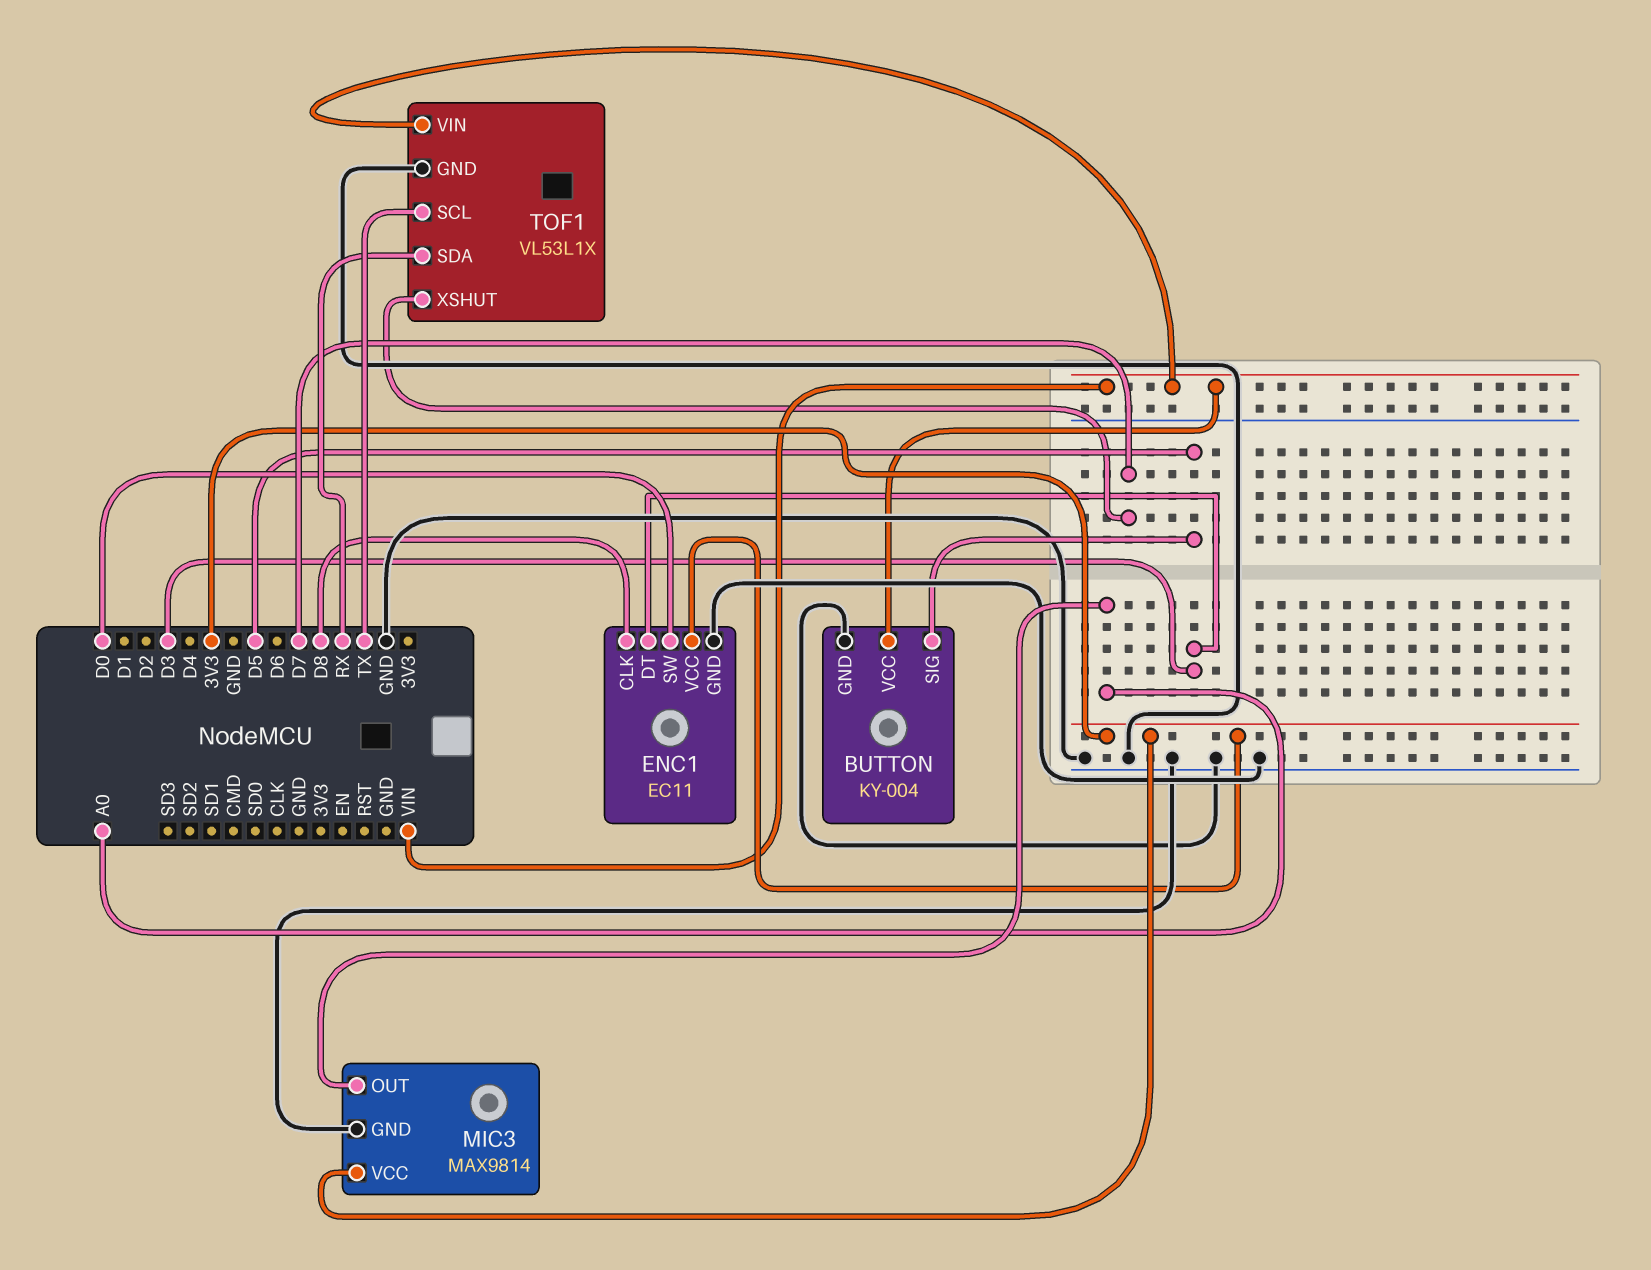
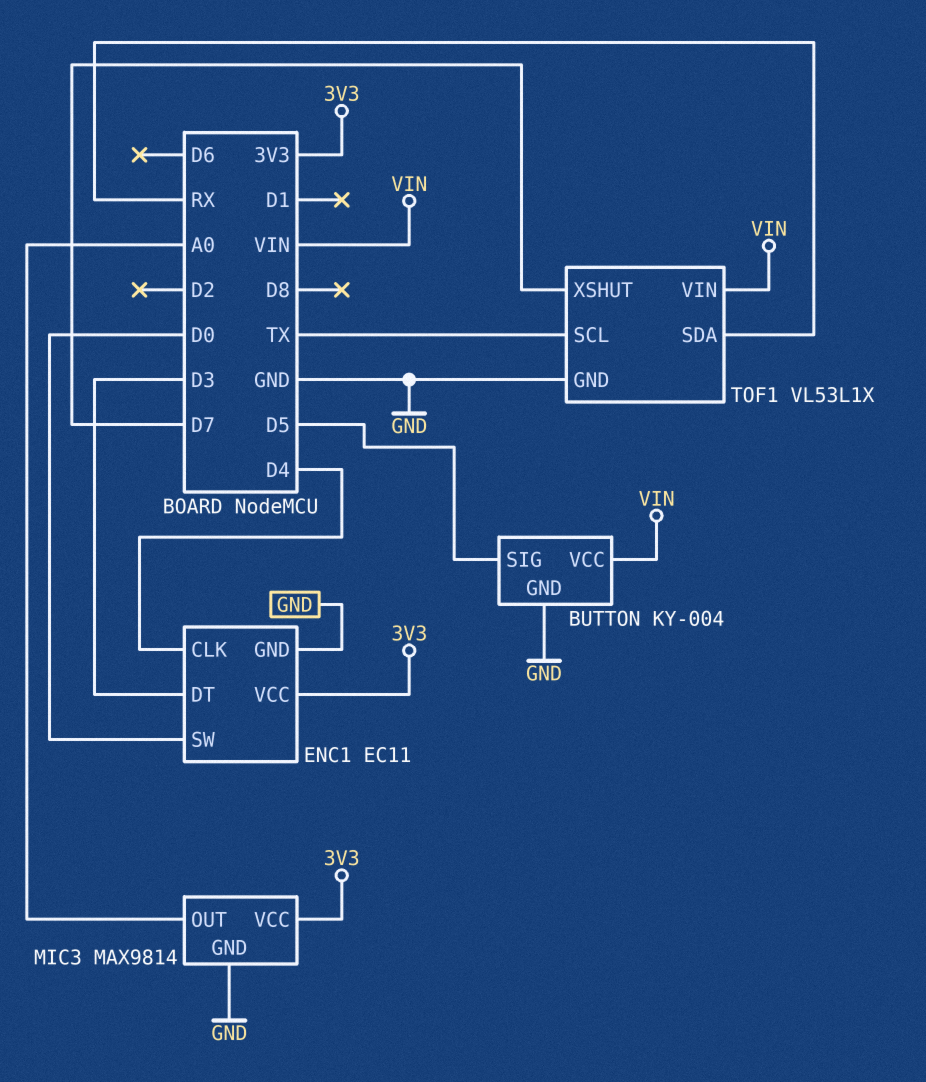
ENC1 pin CLK: D8 -> D4

